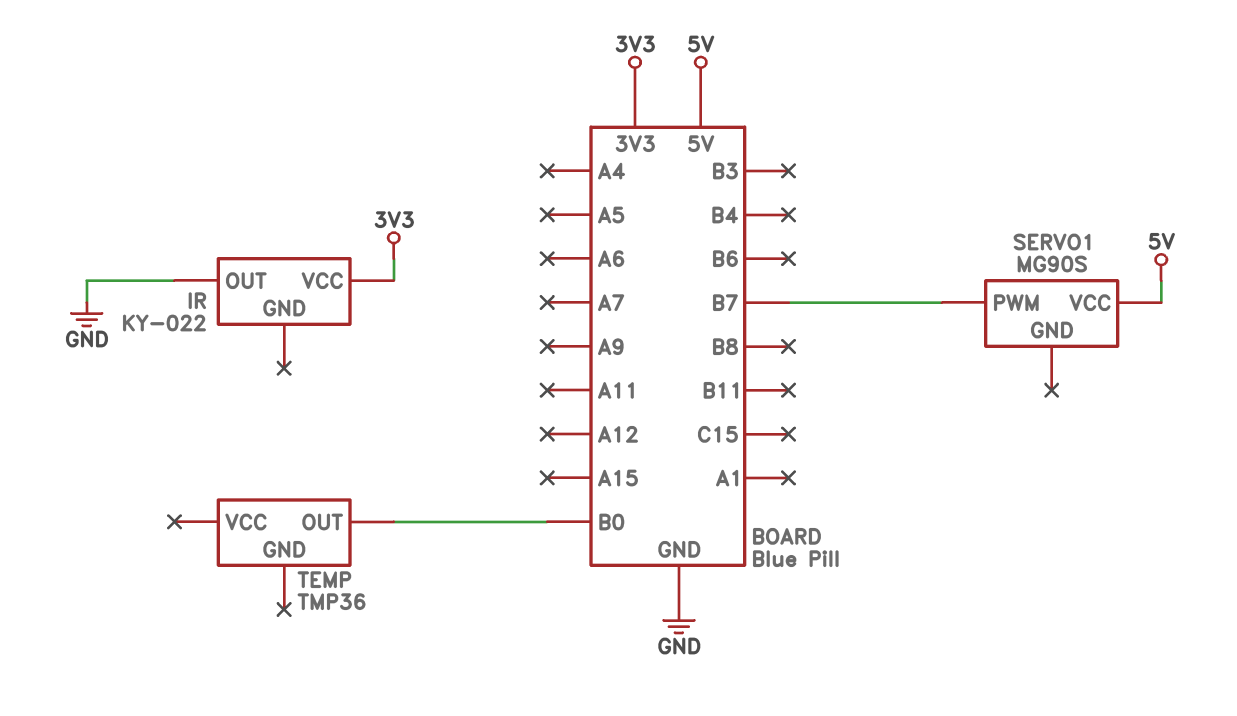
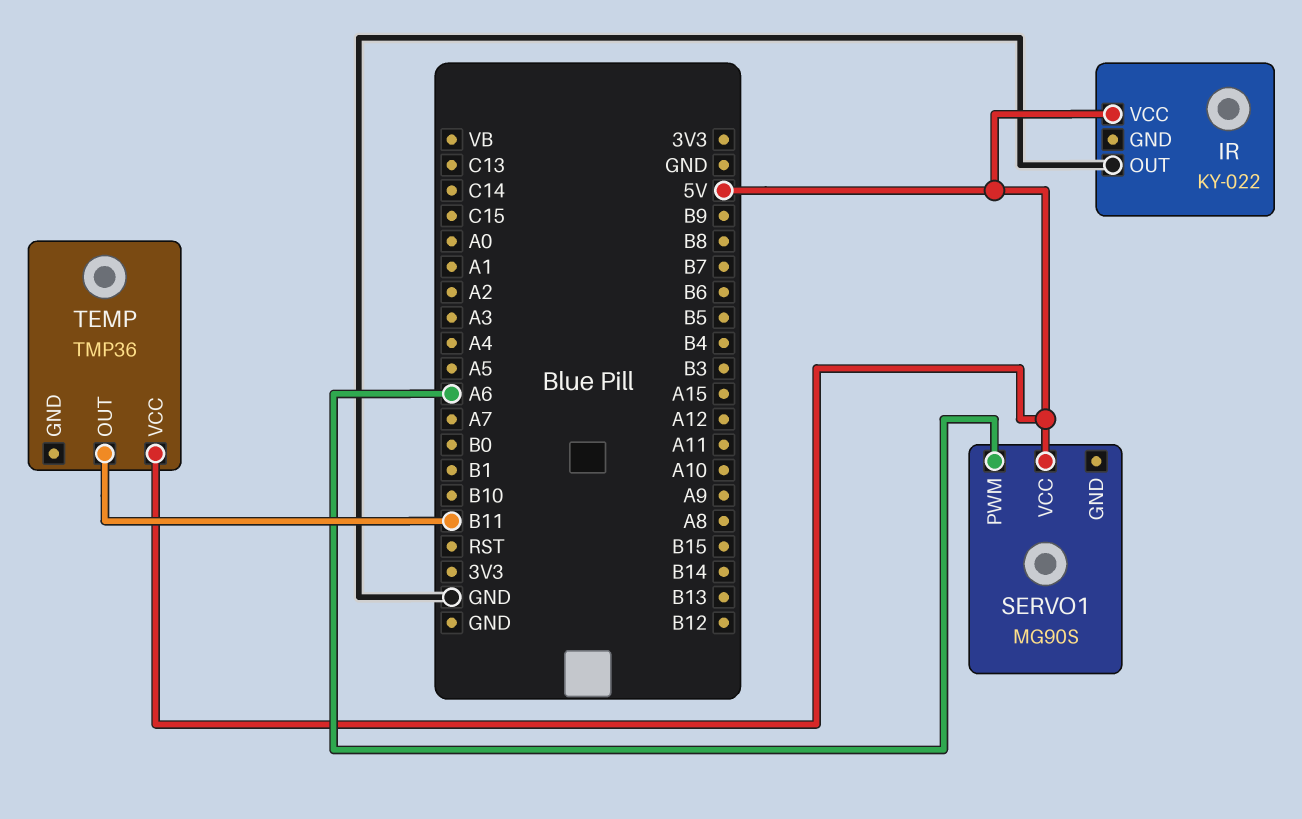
IR pin VCC: 3V3 -> 5V
SERVO1 pin PWM: B7 -> A6
TEMP pin OUT: B0 -> B11
TEMP pin VCC: none -> 5V

